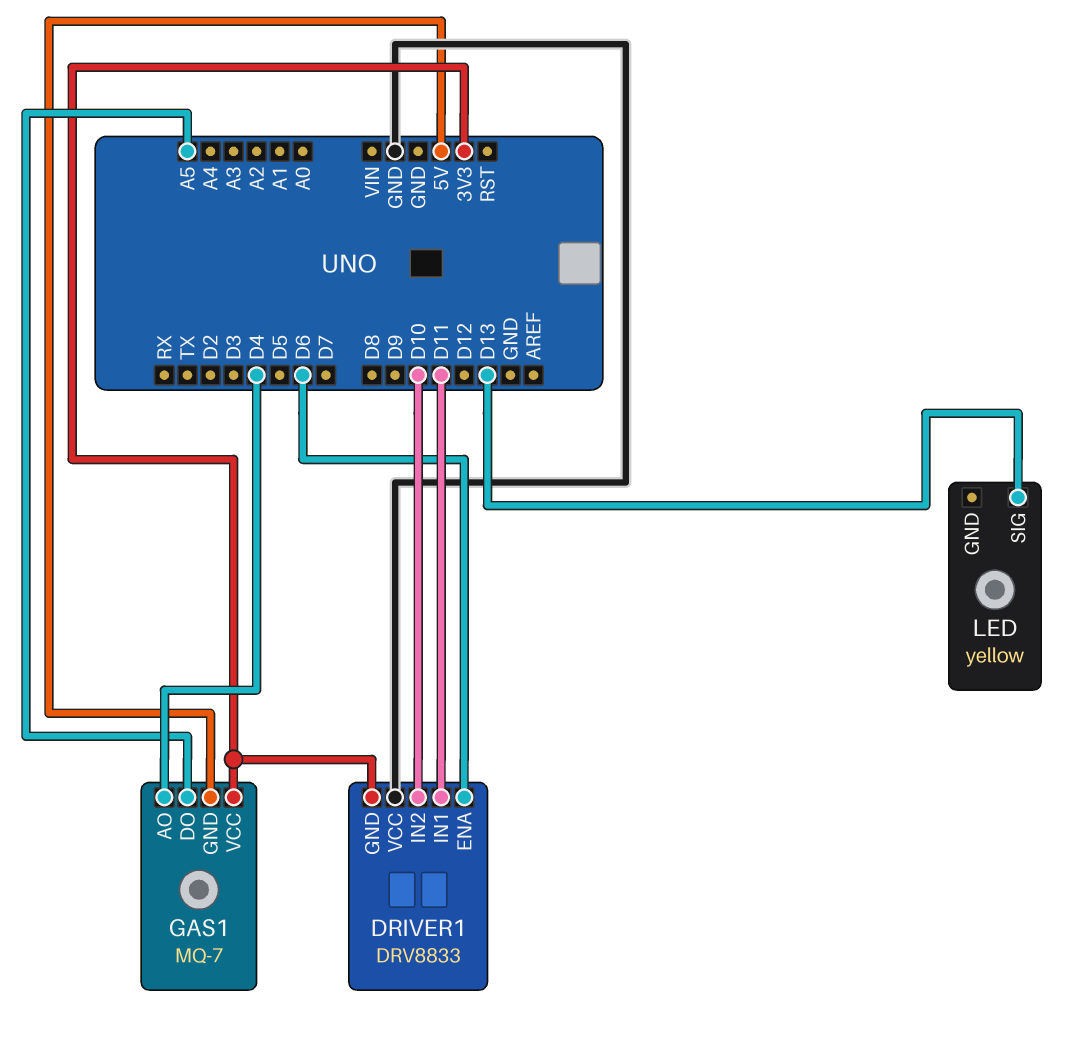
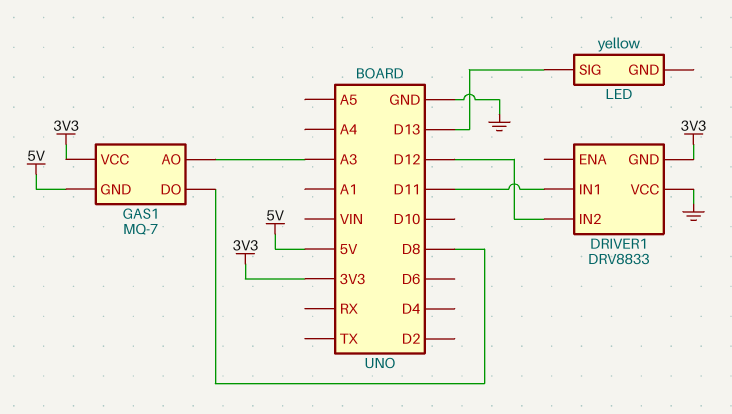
DRIVER1 pin ENA: D6 -> none
DRIVER1 pin IN2: D10 -> D12
GAS1 pin AO: D4 -> A3
GAS1 pin DO: A5 -> D8

